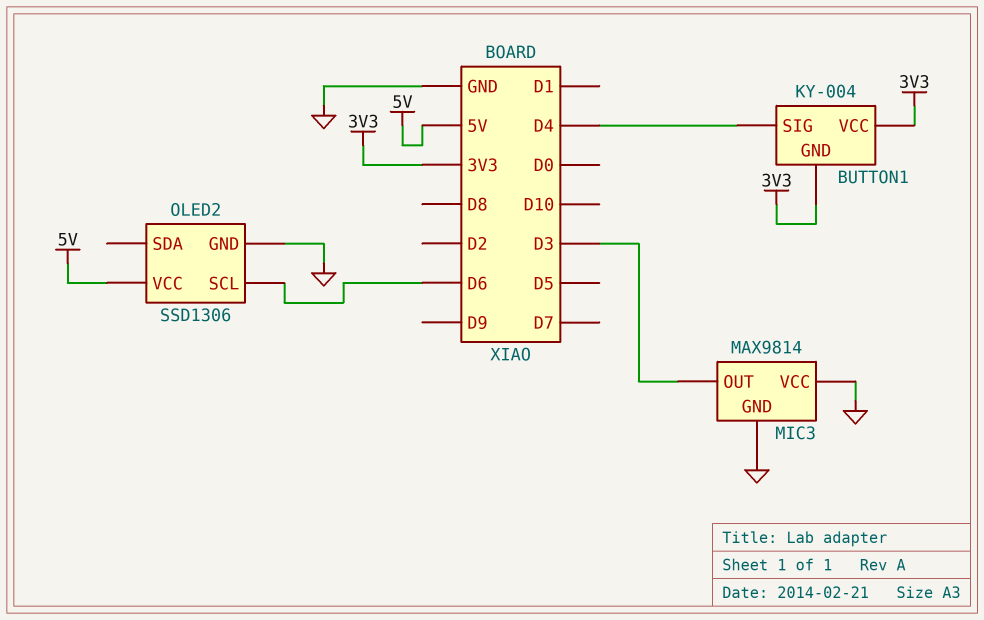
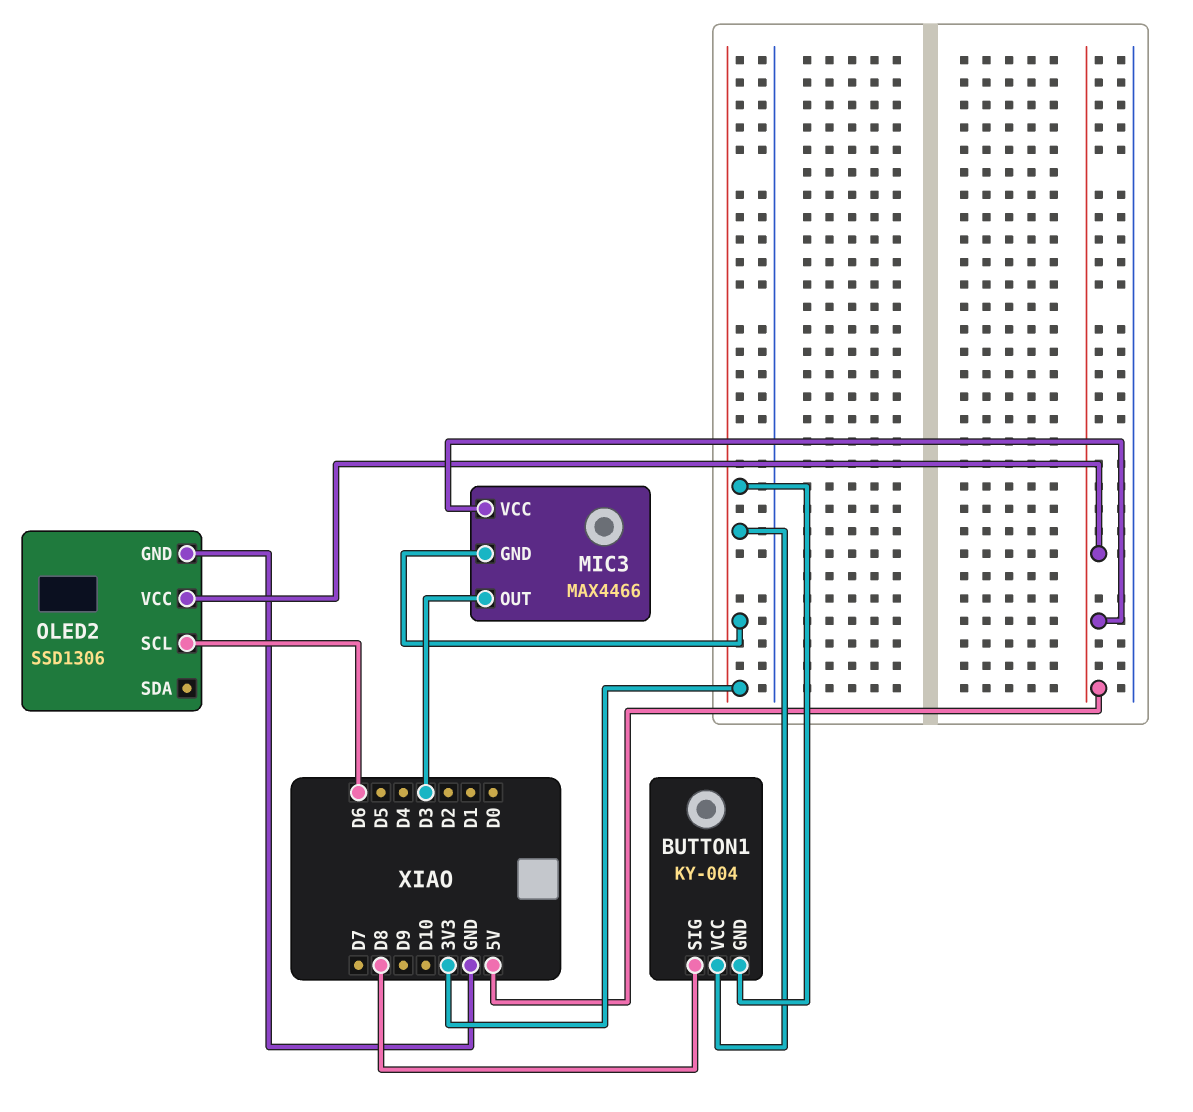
BUTTON1 pin SIG: D4 -> D8
MIC3: MAX9814 -> MAX4466
MIC3 pin GND: GND -> 3V3
MIC3 pin VCC: GND -> 5V

